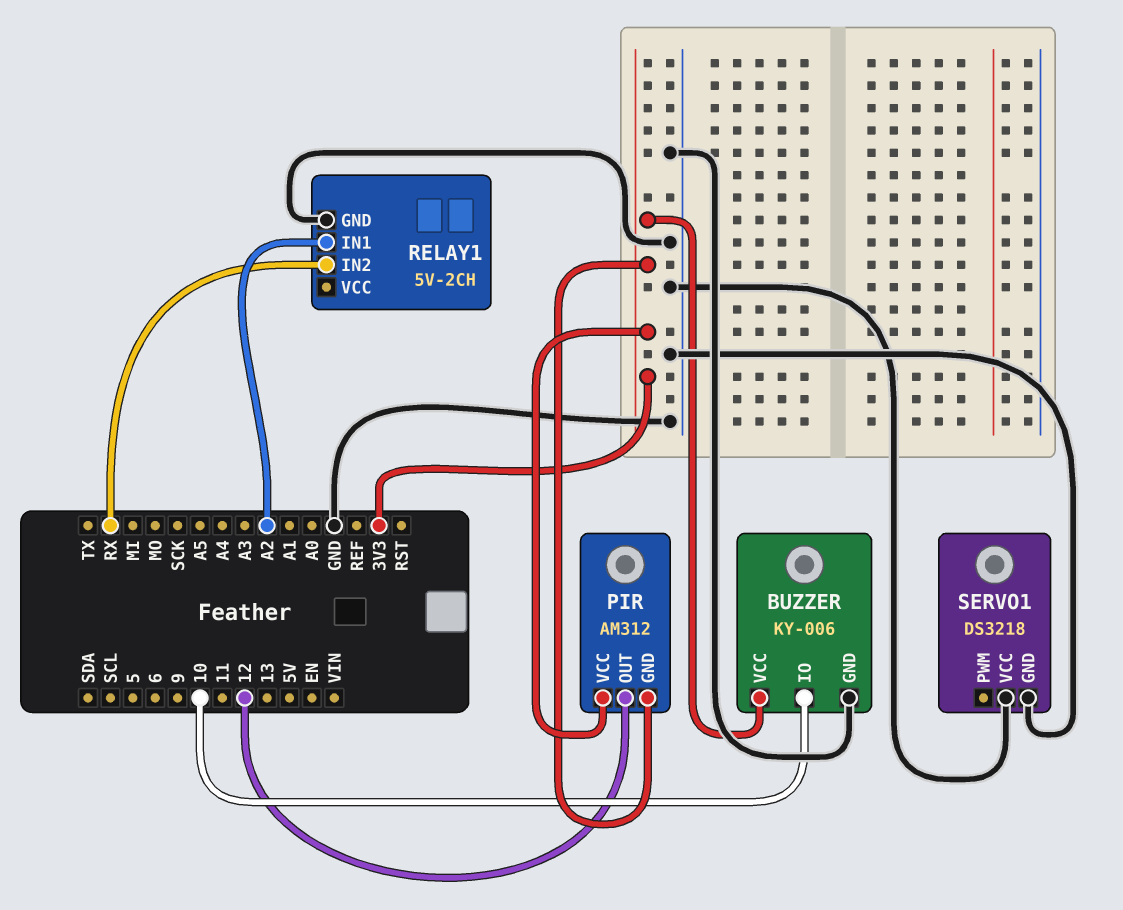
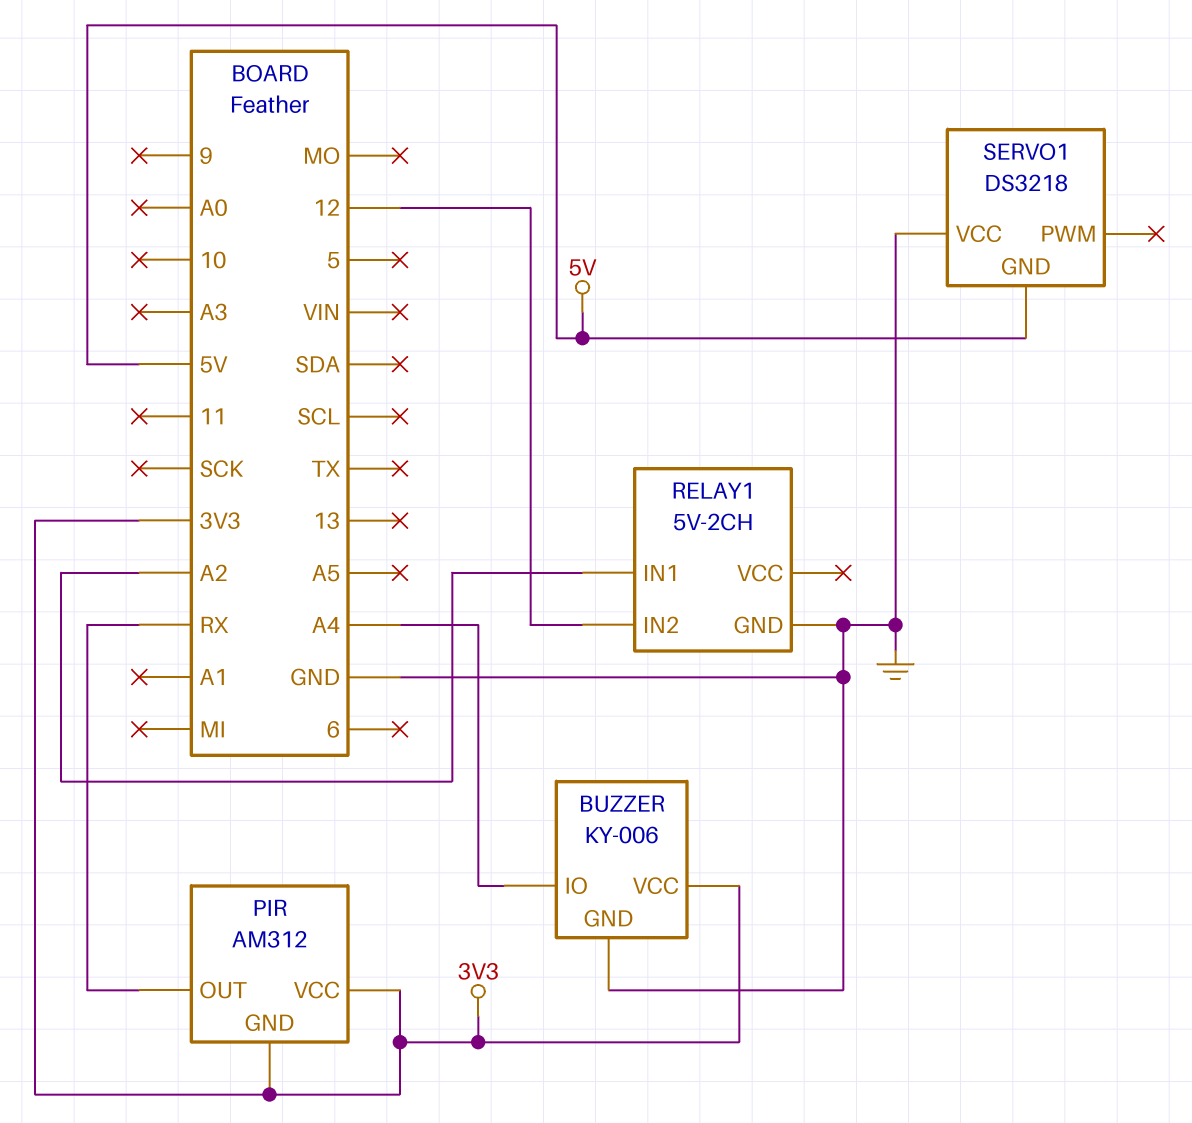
BUZZER pin IO: 10 -> A4
PIR pin OUT: 12 -> RX
RELAY1 pin IN2: RX -> 12
SERVO1 pin GND: GND -> 5V

